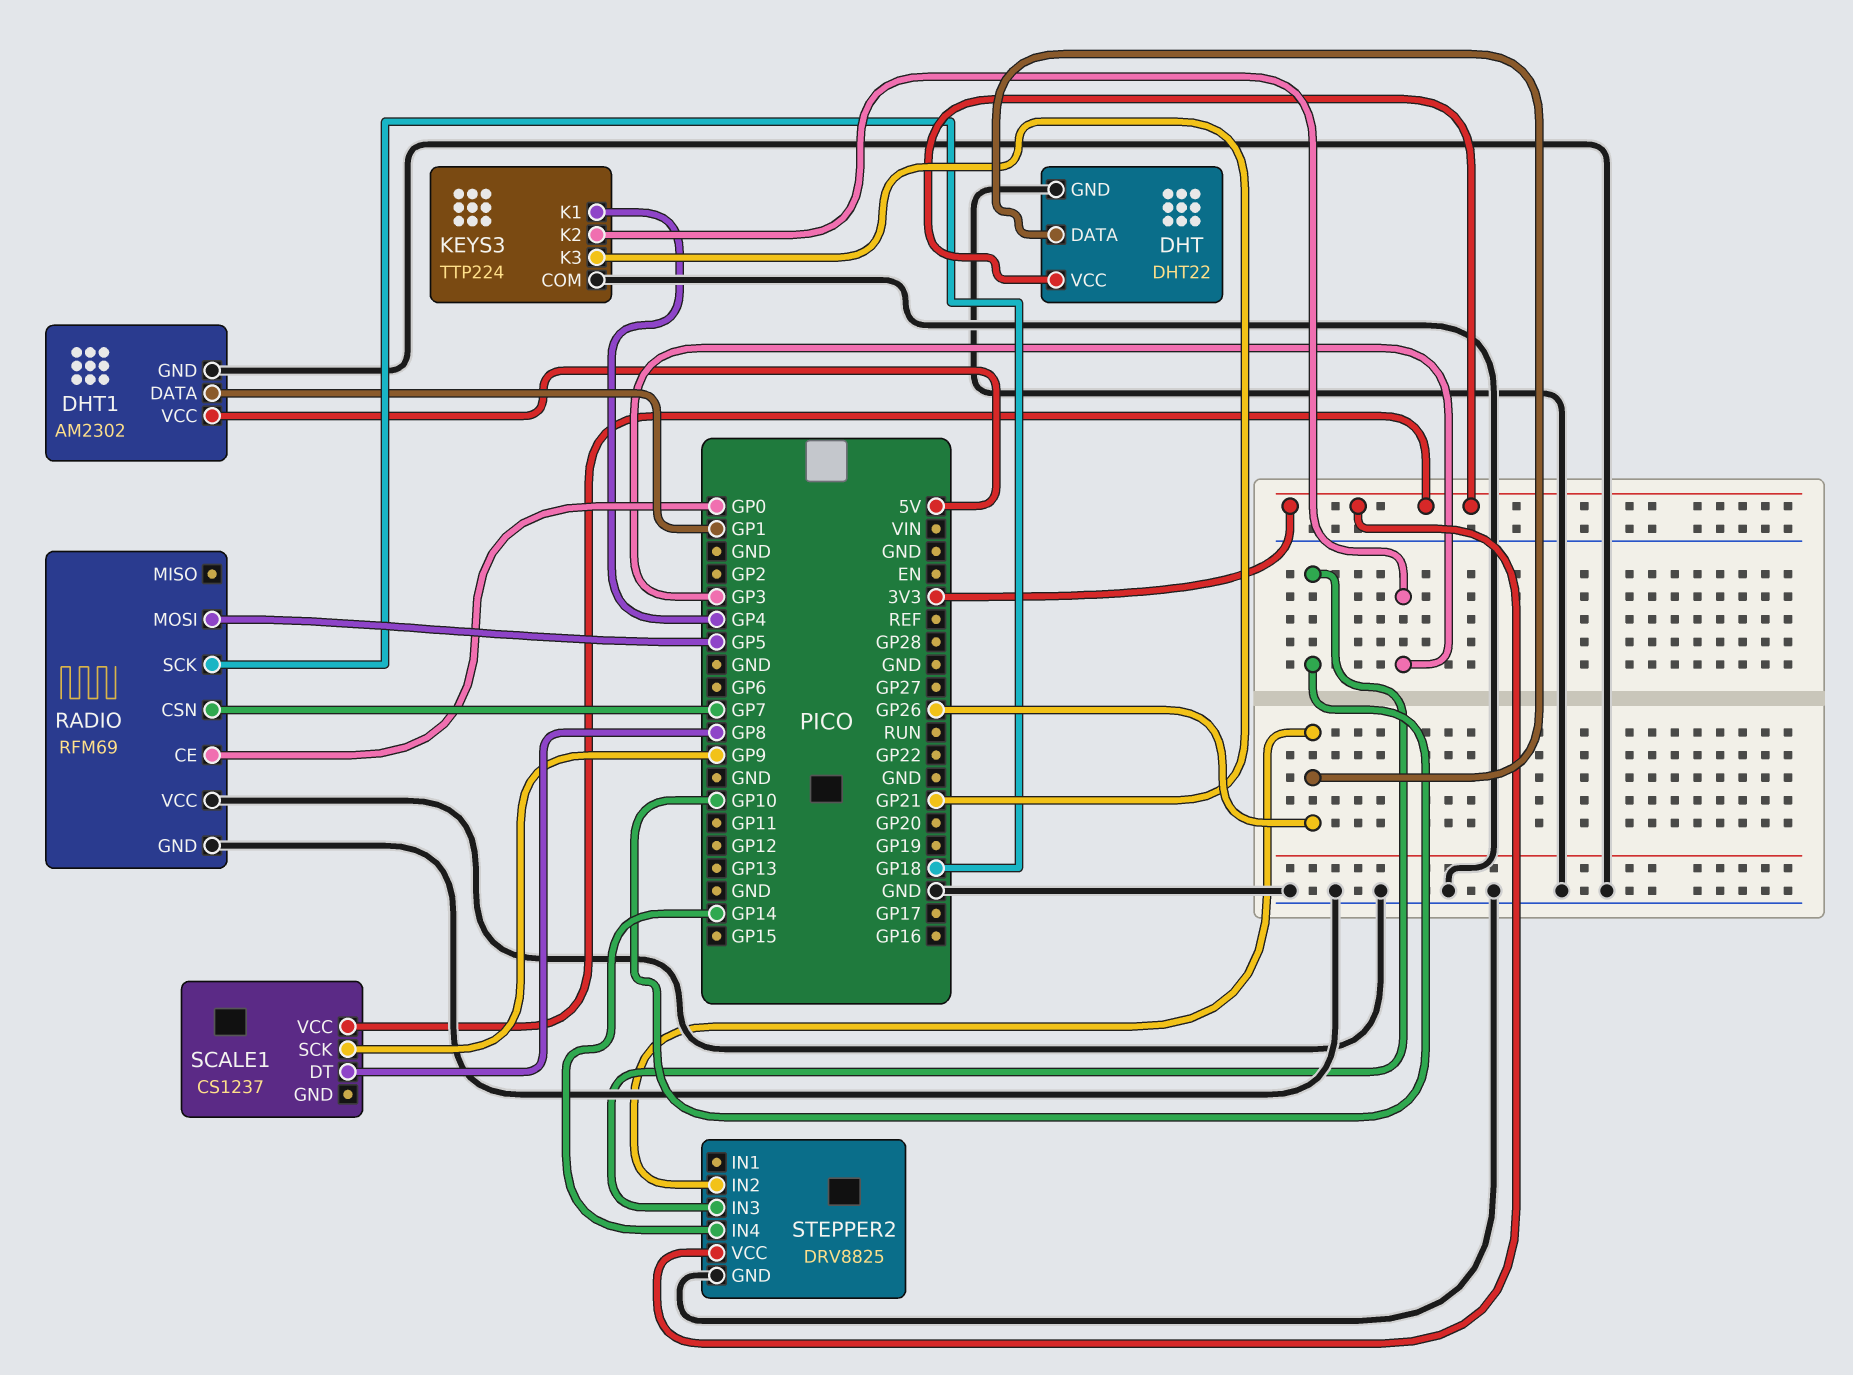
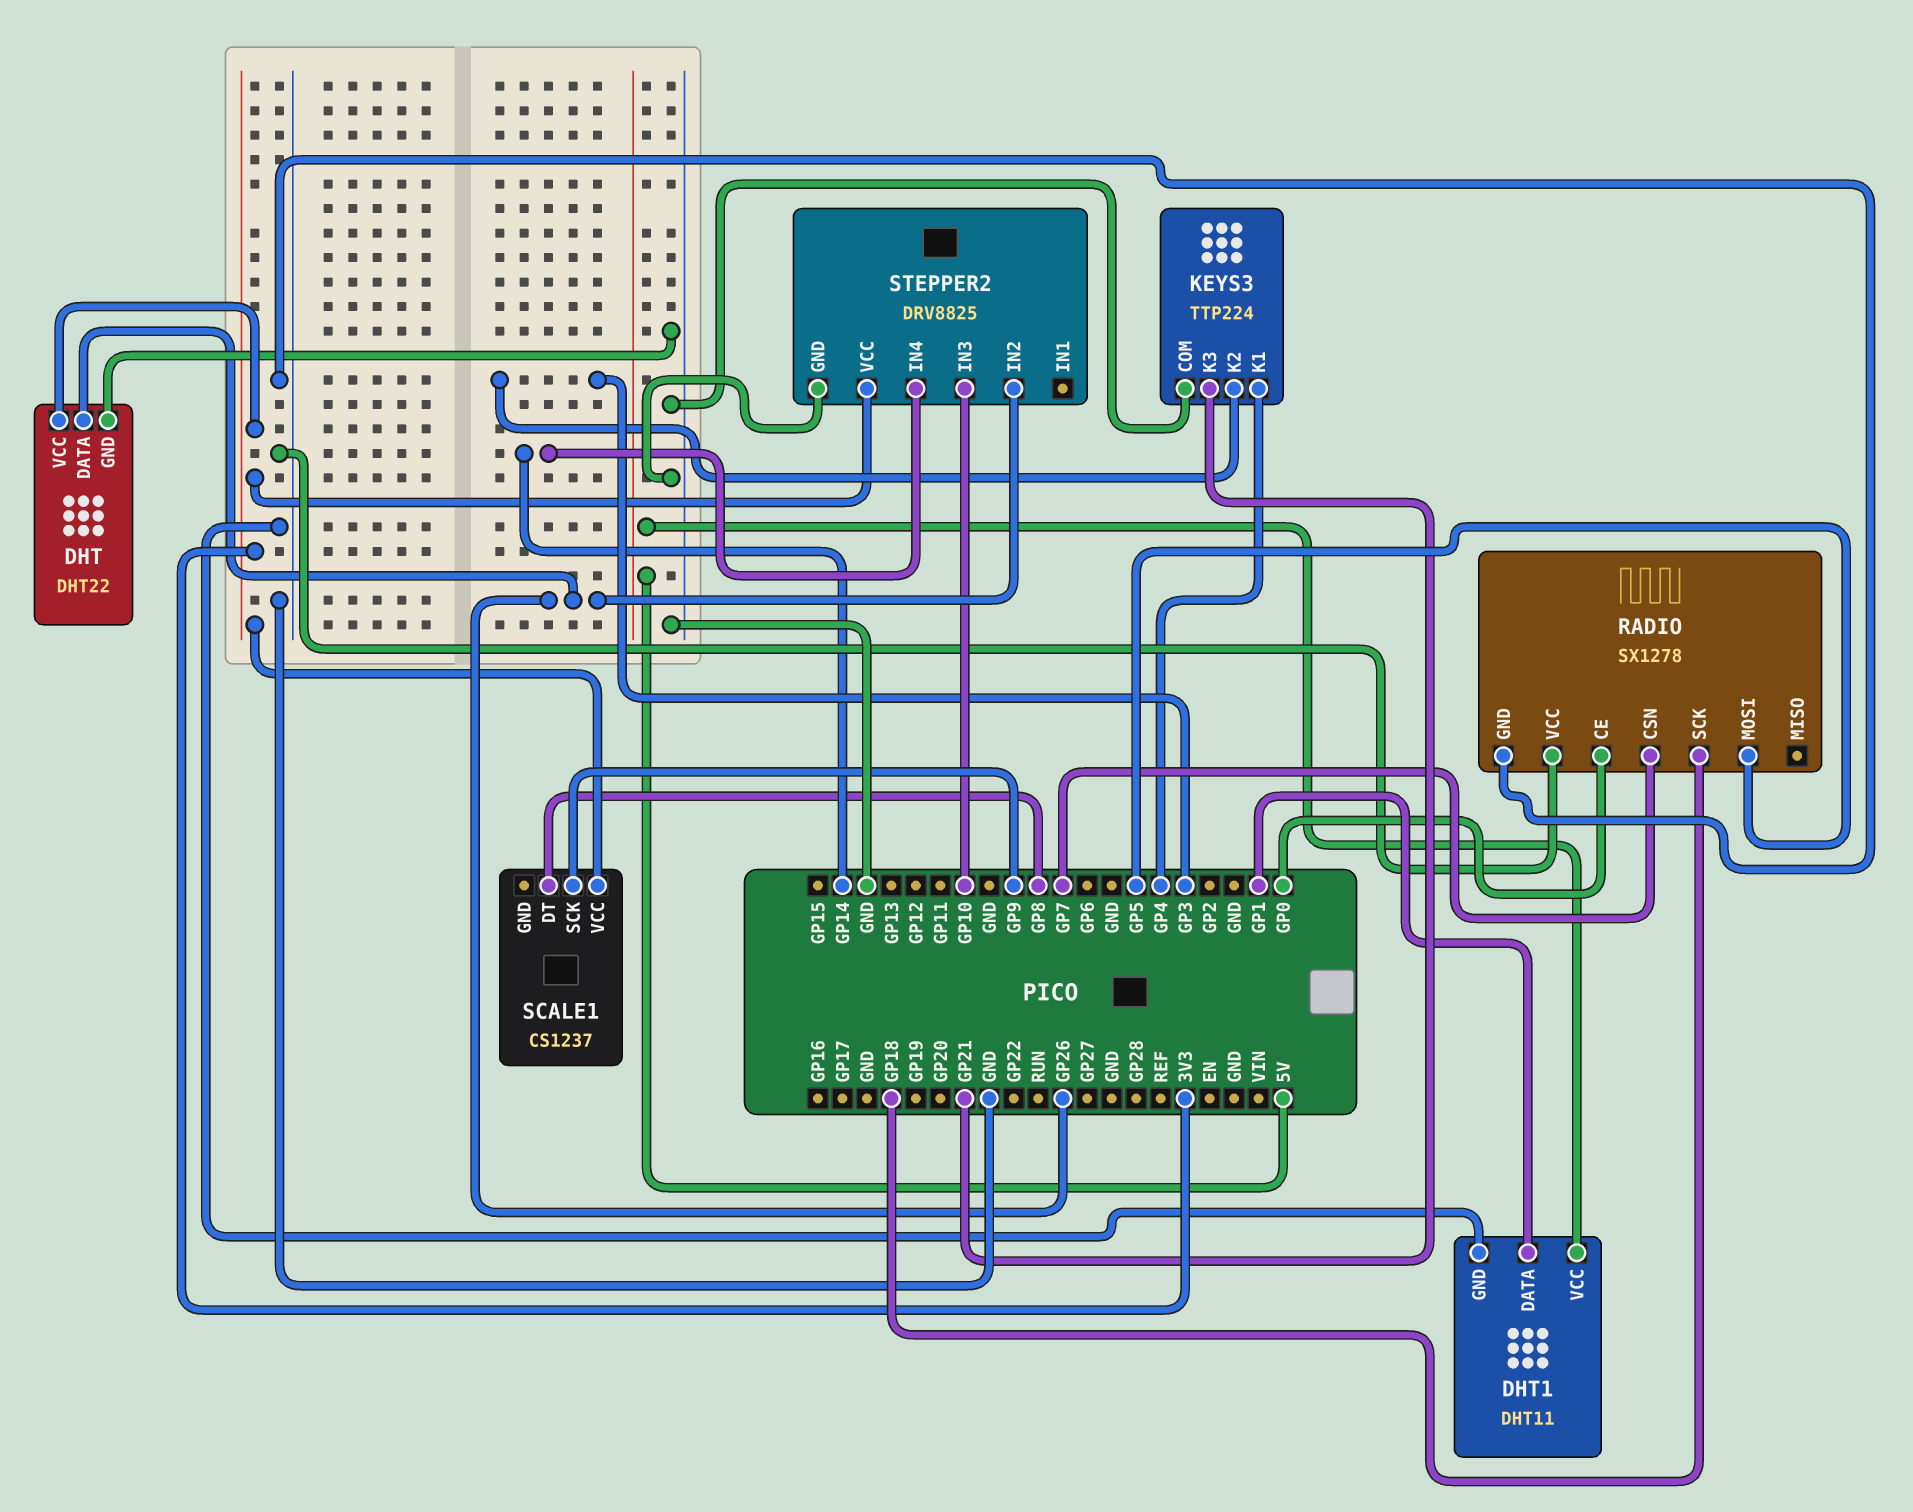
DHT1: AM2302 -> DHT11
RADIO: RFM69 -> SX1278

